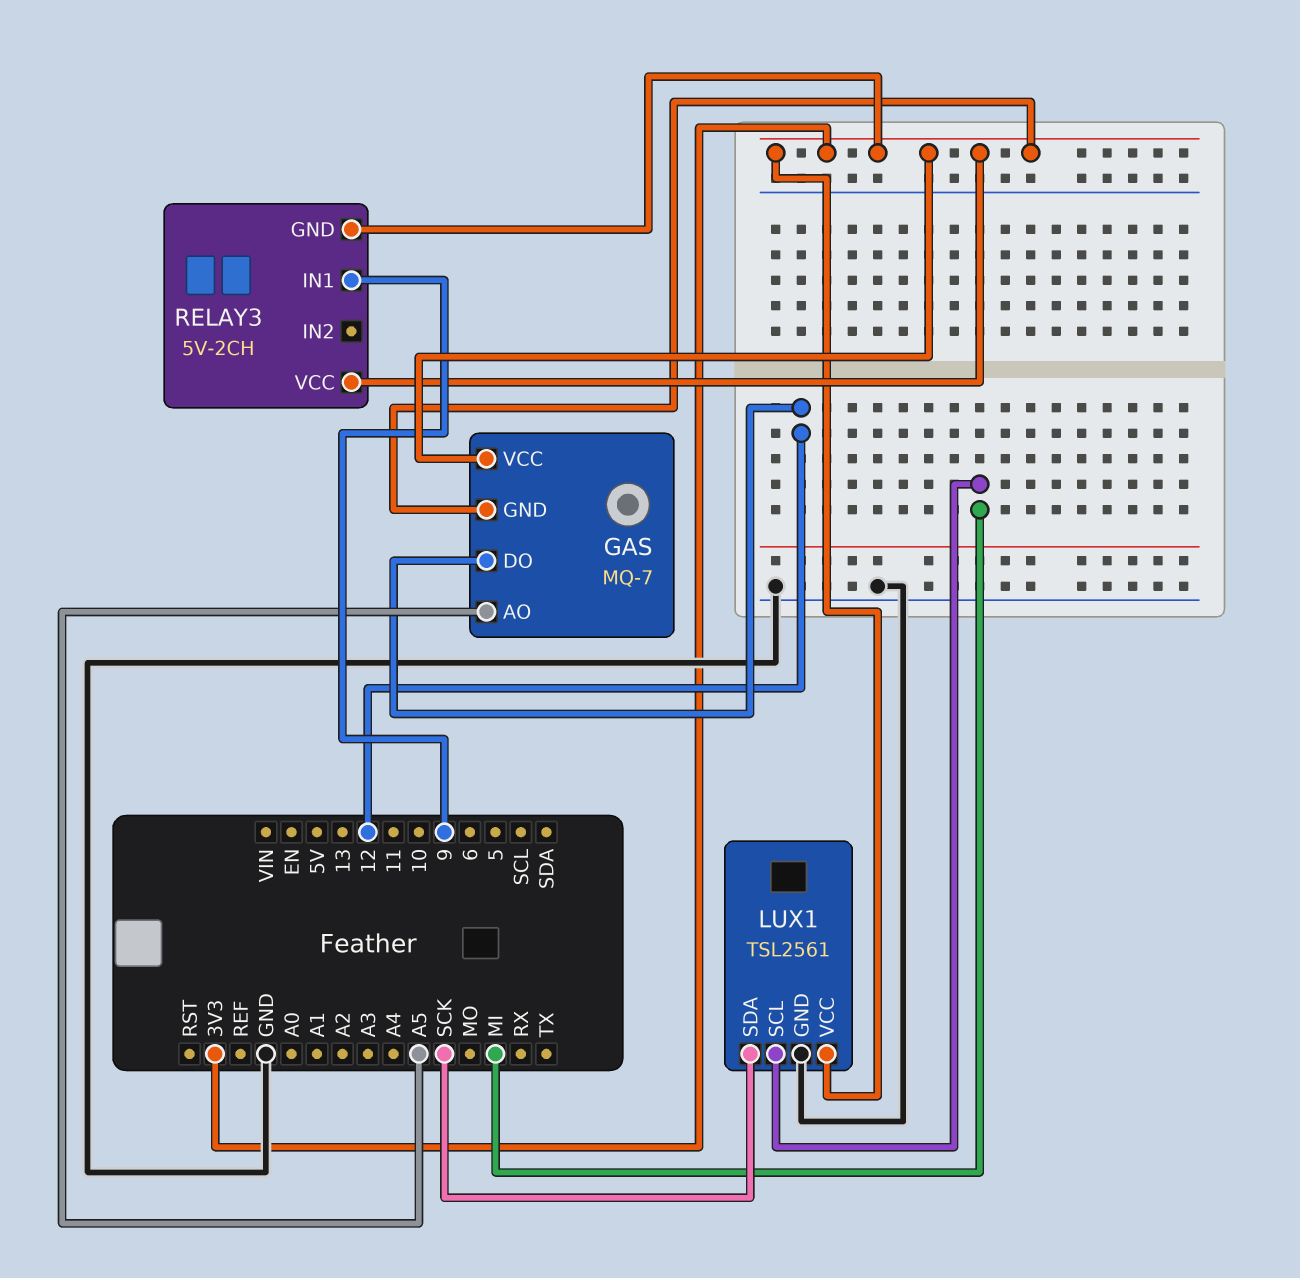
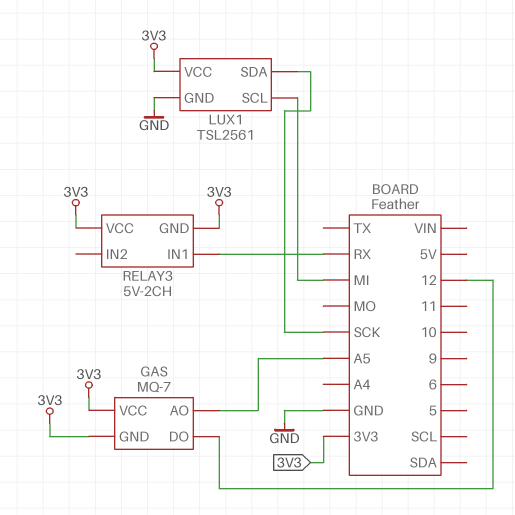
RELAY3 pin IN1: 9 -> RX

